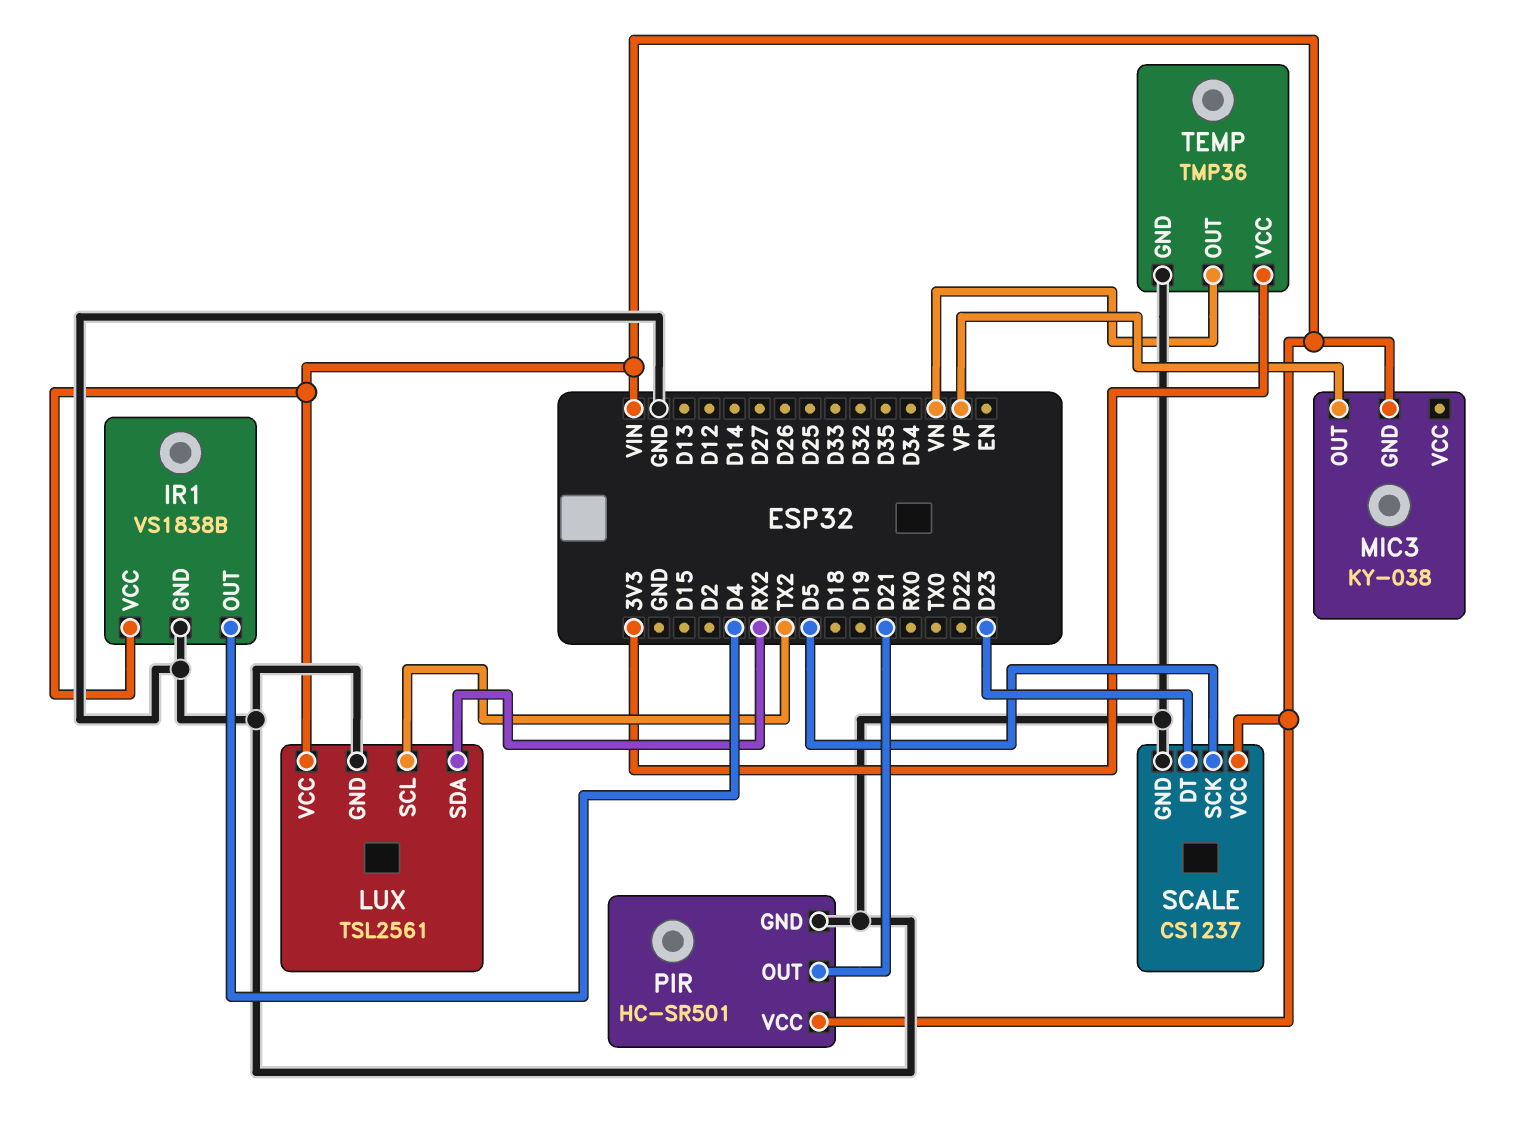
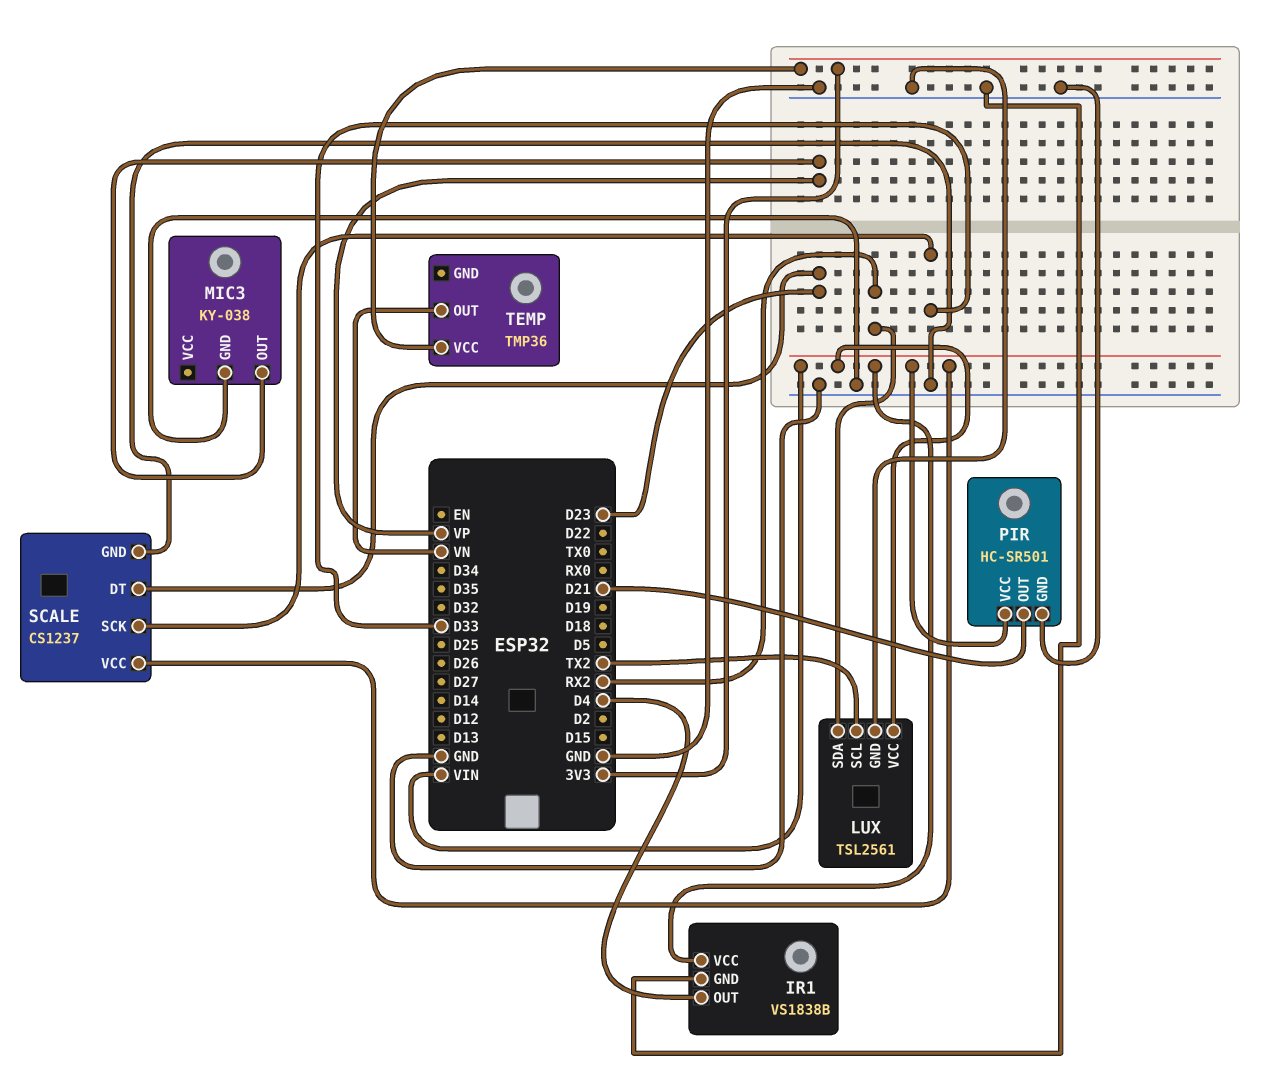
MIC3 pin GND: VIN -> GND
SCALE pin SCK: D5 -> D33
TEMP pin GND: GND -> none

